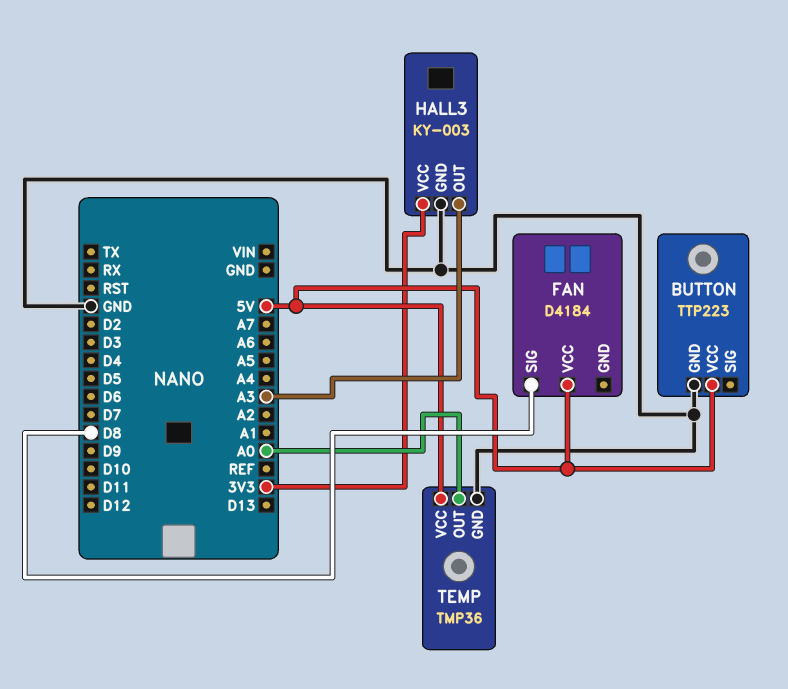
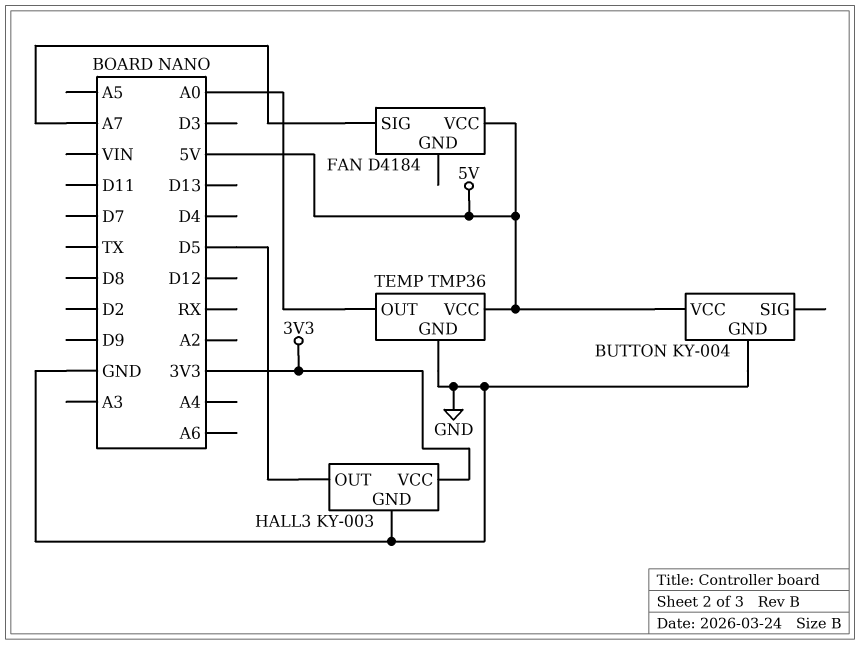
BUTTON: TTP223 -> KY-004
FAN pin SIG: D8 -> A7
HALL3 pin OUT: A3 -> D5

